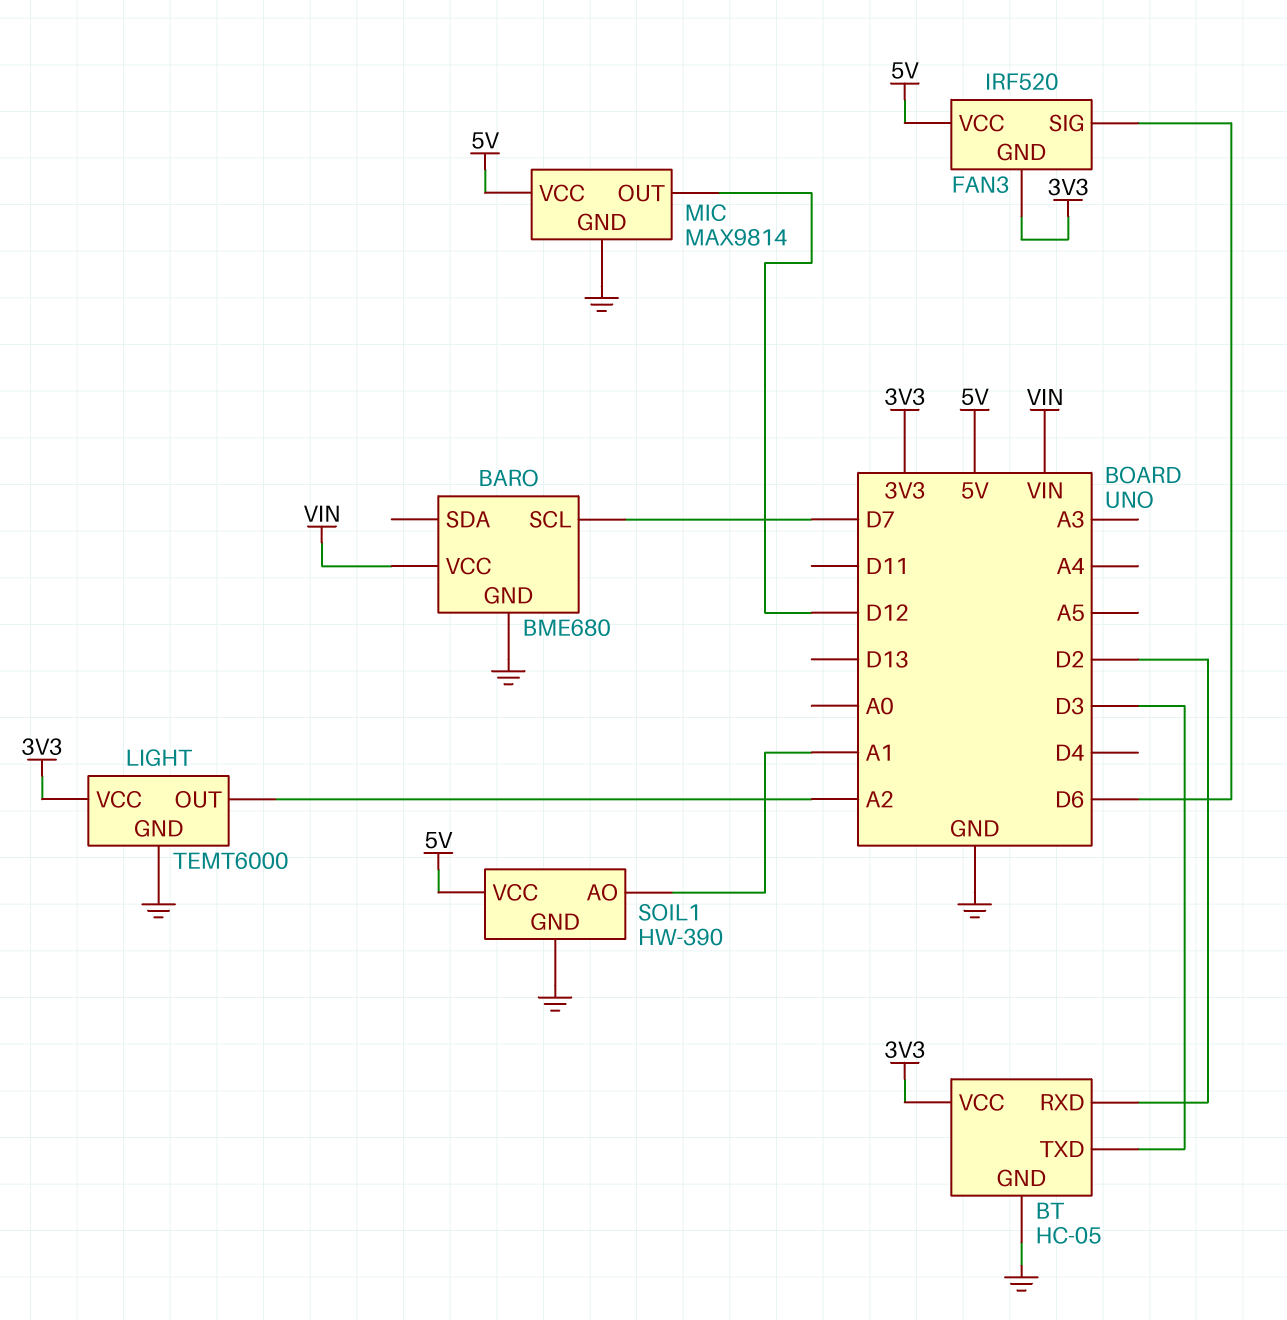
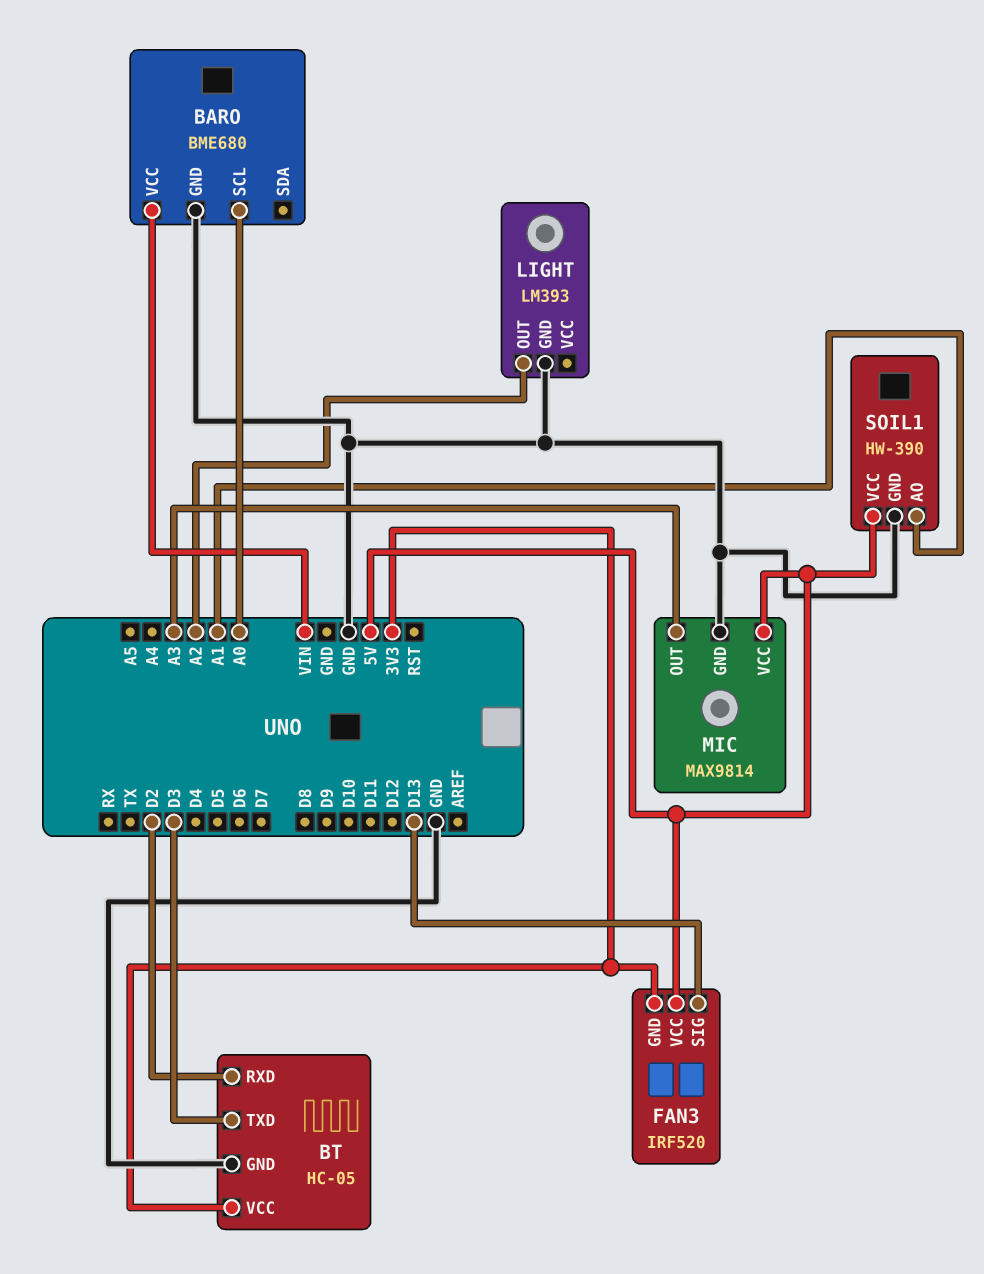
BARO pin SCL: D7 -> A0
FAN3 pin SIG: D6 -> D13
LIGHT: TEMT6000 -> LM393
LIGHT pin VCC: 3V3 -> none
MIC pin OUT: D12 -> A3

